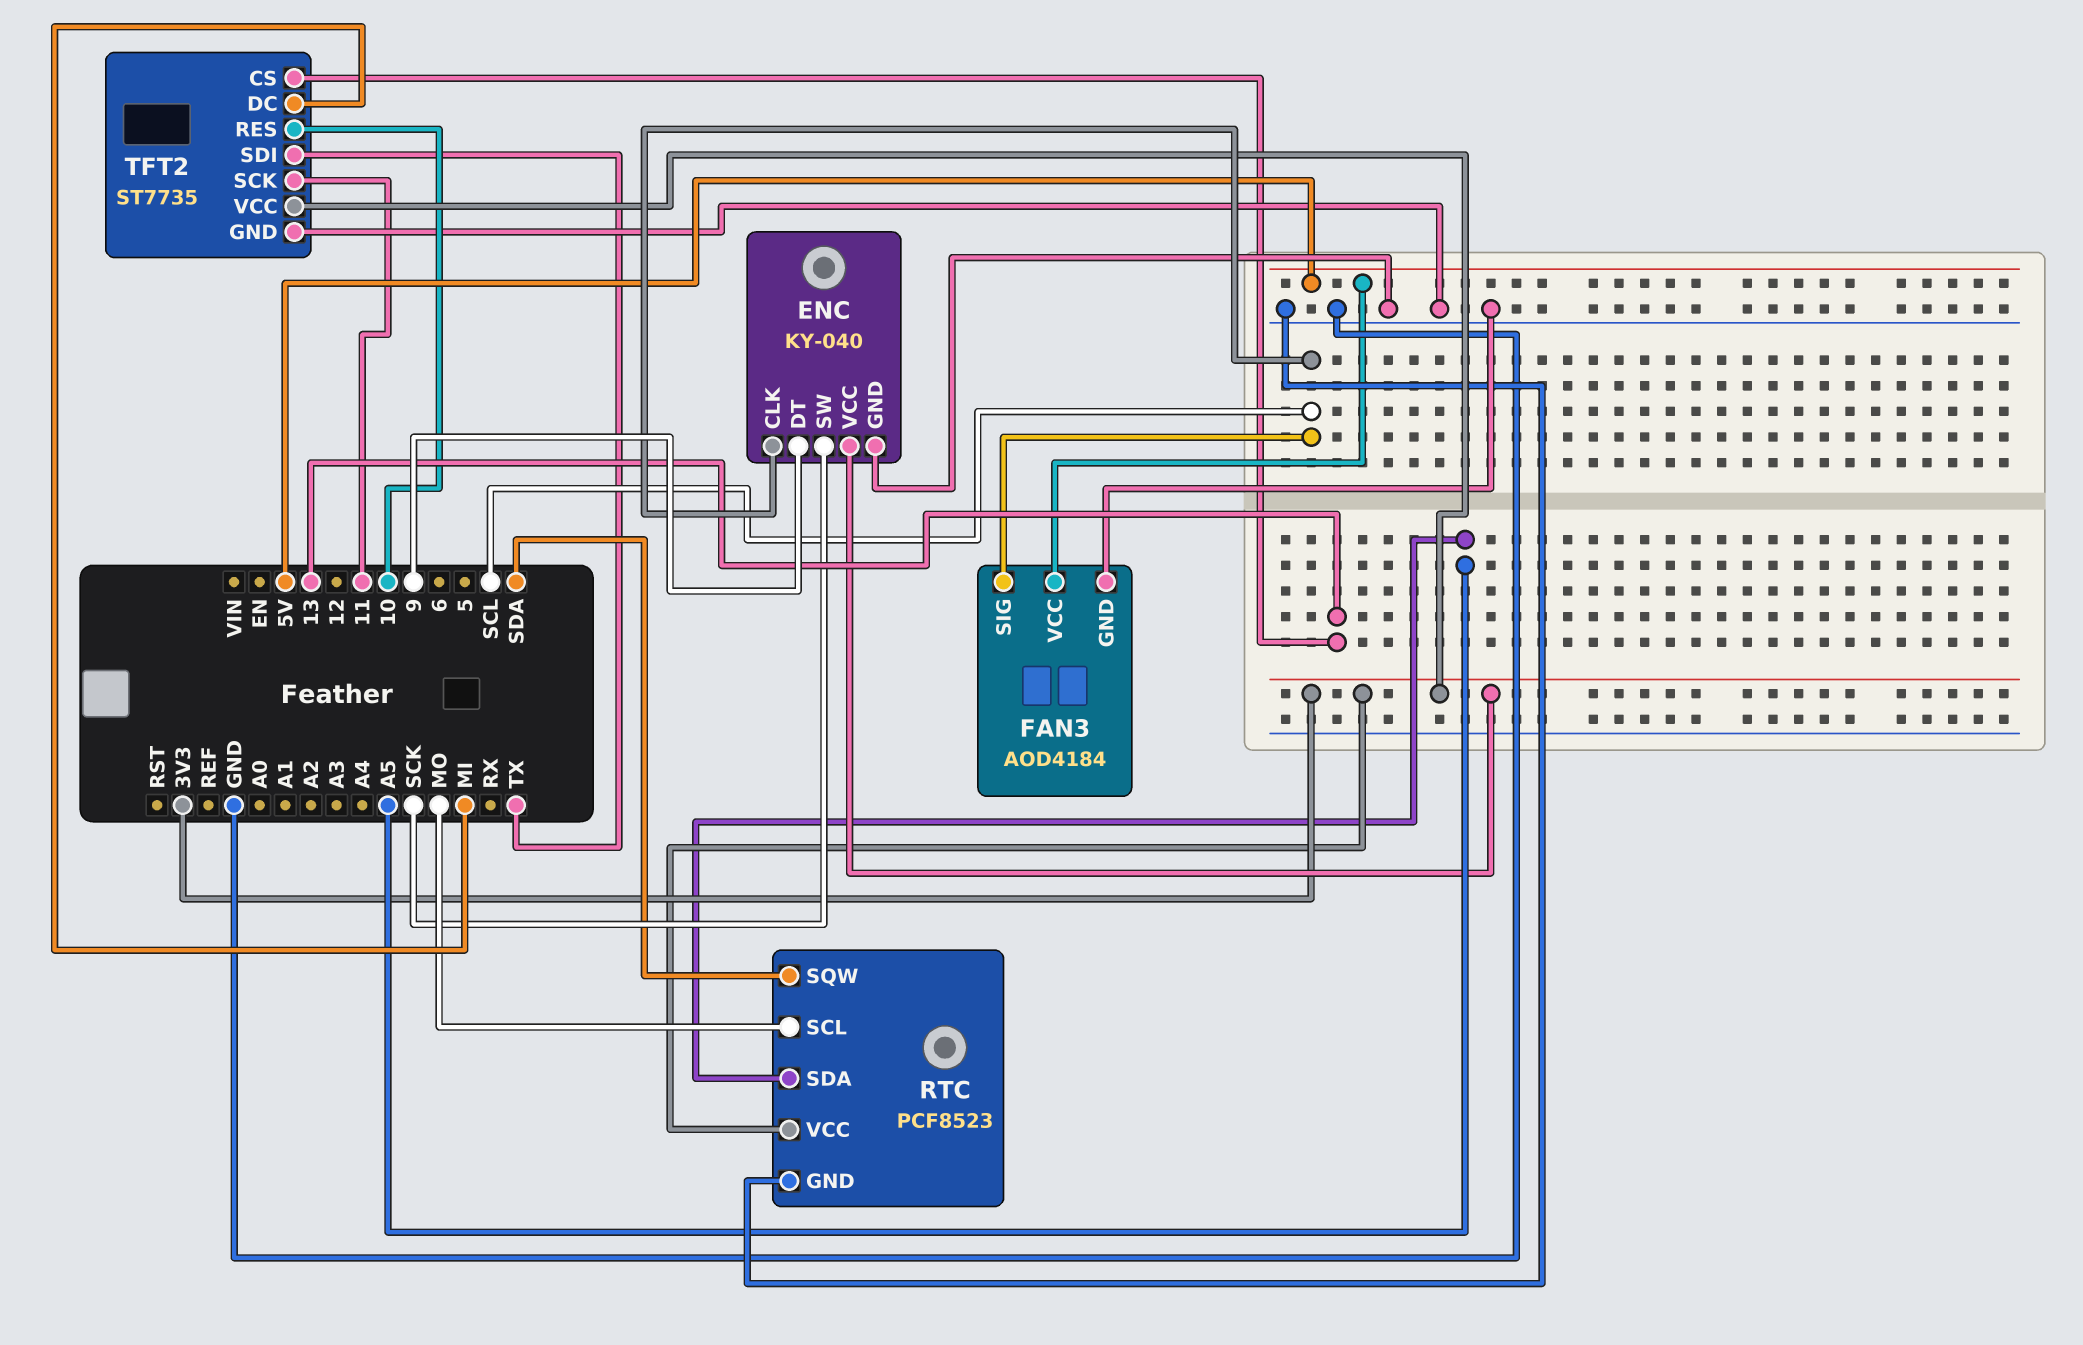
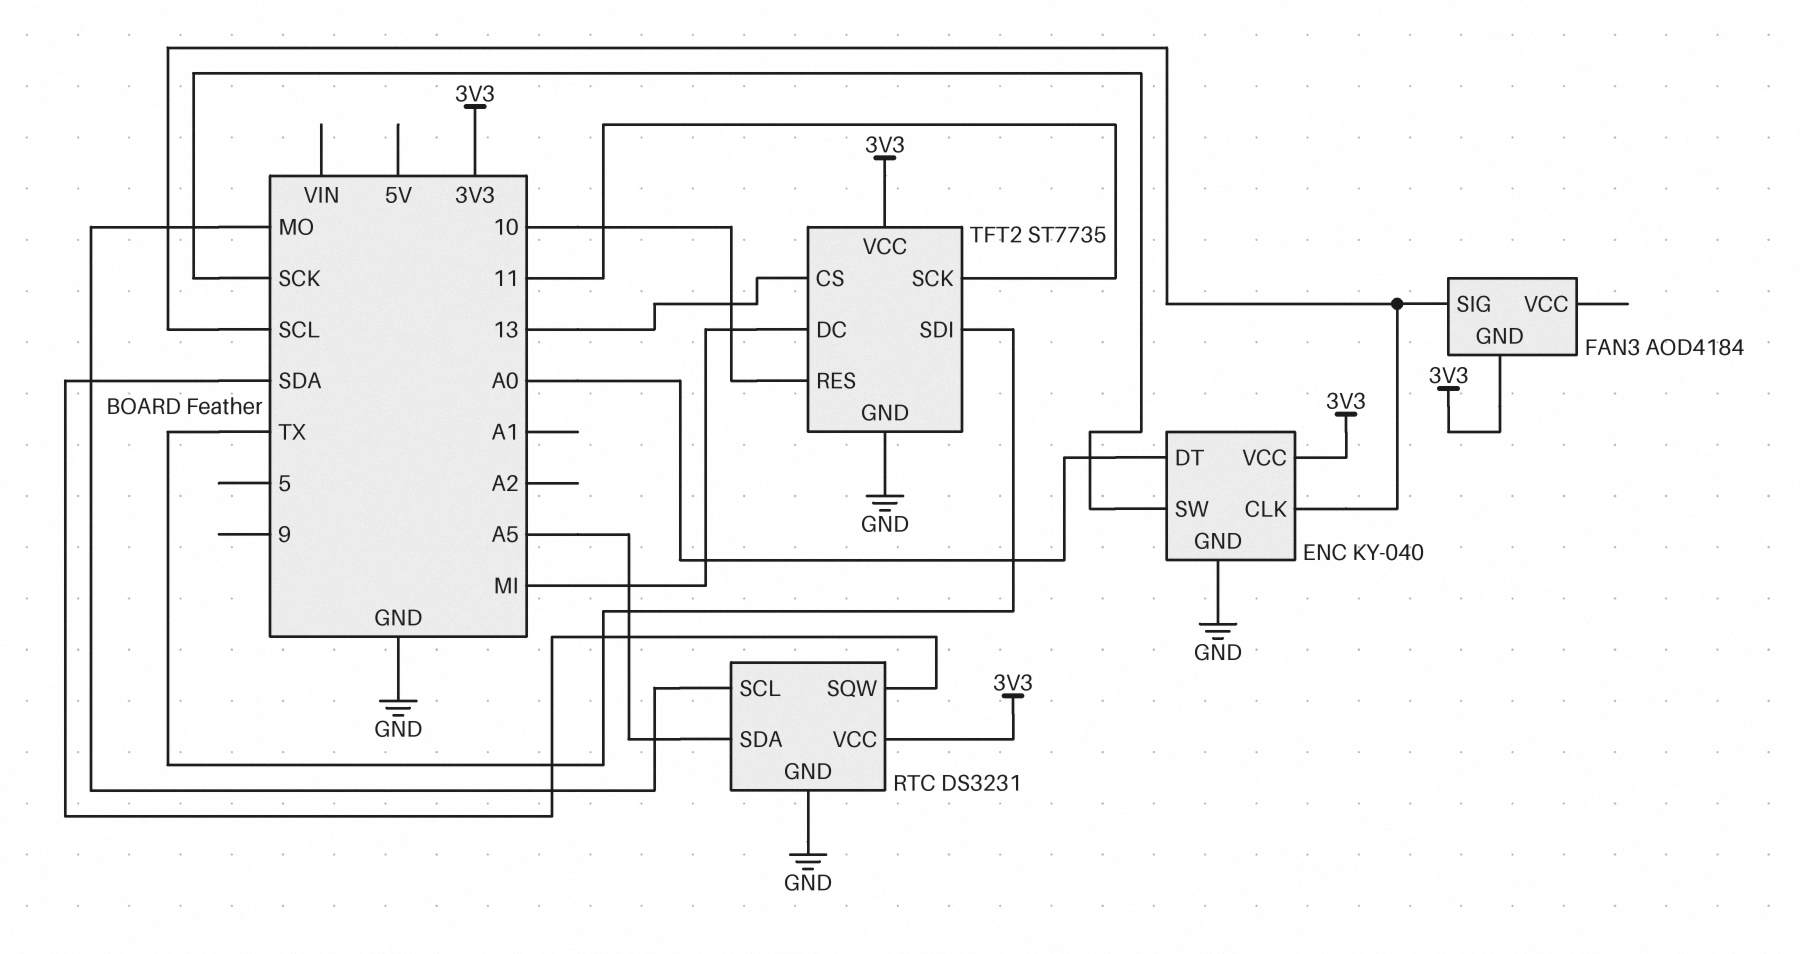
ENC pin DT: 9 -> A0
FAN3 pin GND: GND -> 3V3
FAN3 pin VCC: 5V -> none
RTC: PCF8523 -> DS3231

